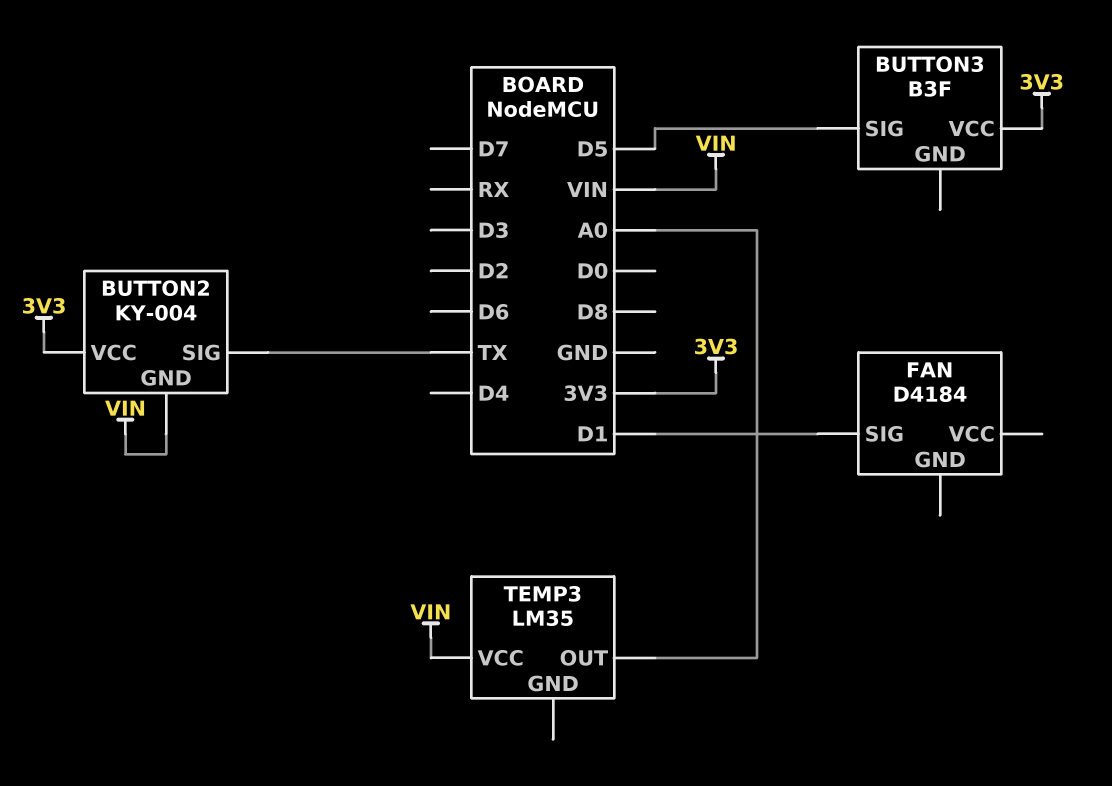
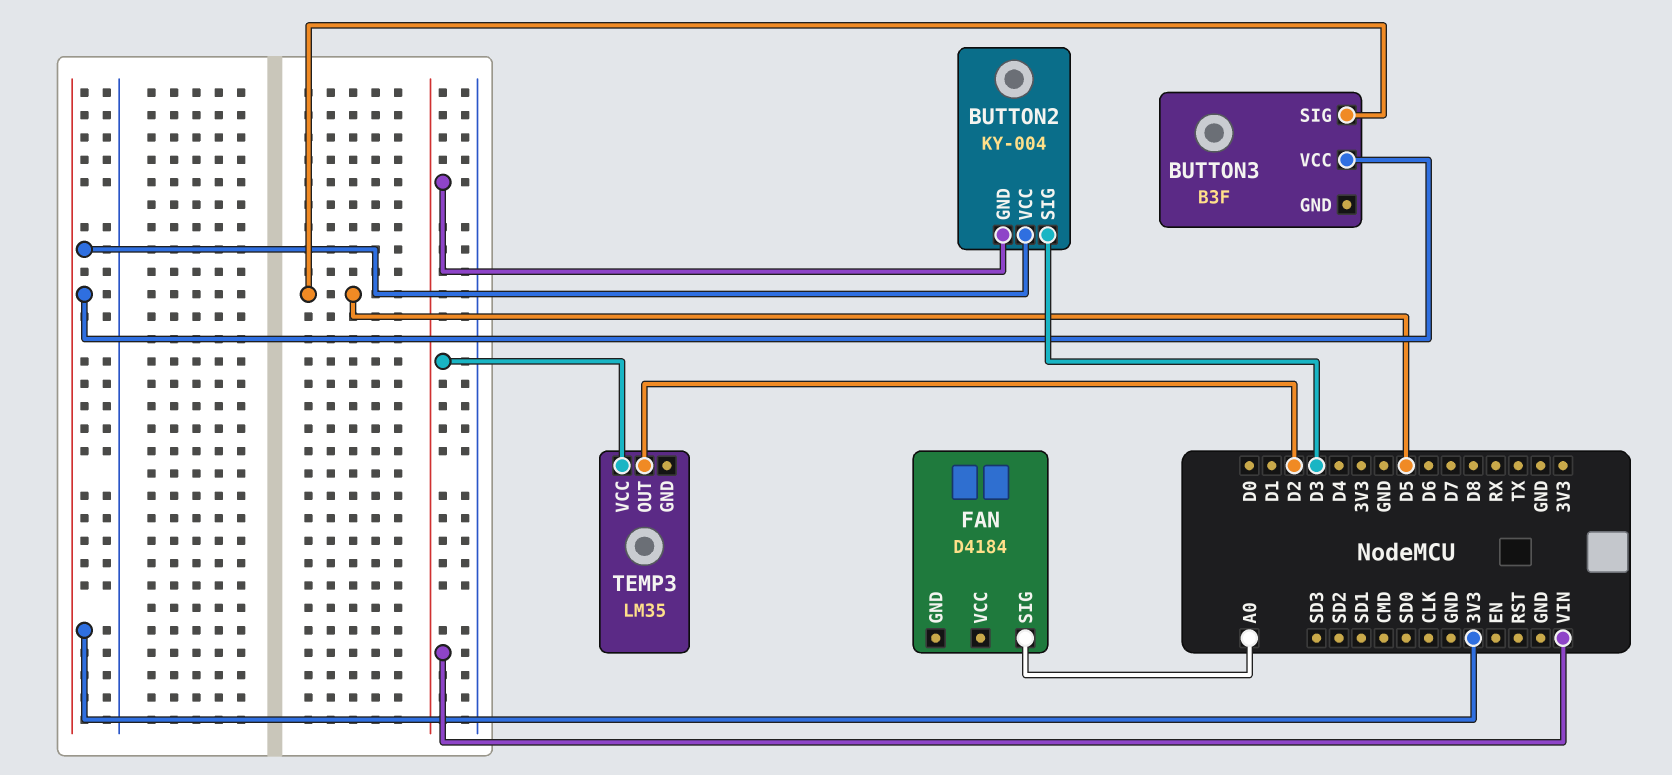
BUTTON2 pin SIG: TX -> D3
FAN pin SIG: D1 -> A0
TEMP3 pin OUT: A0 -> D2

